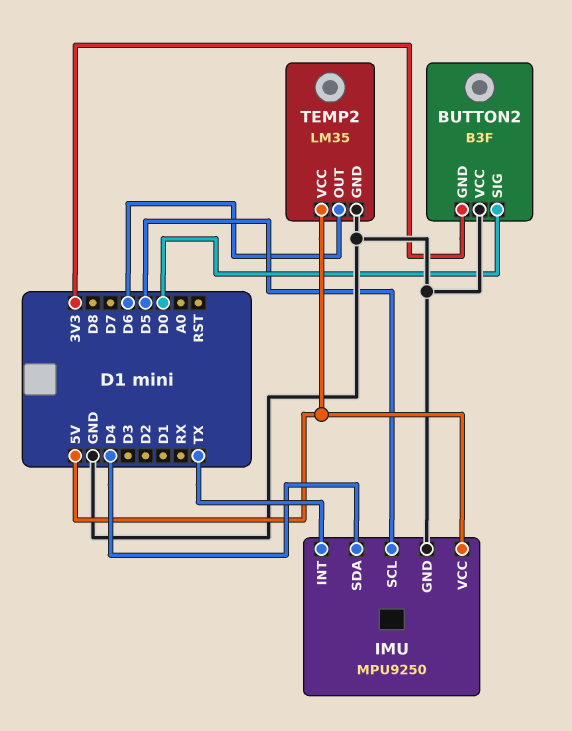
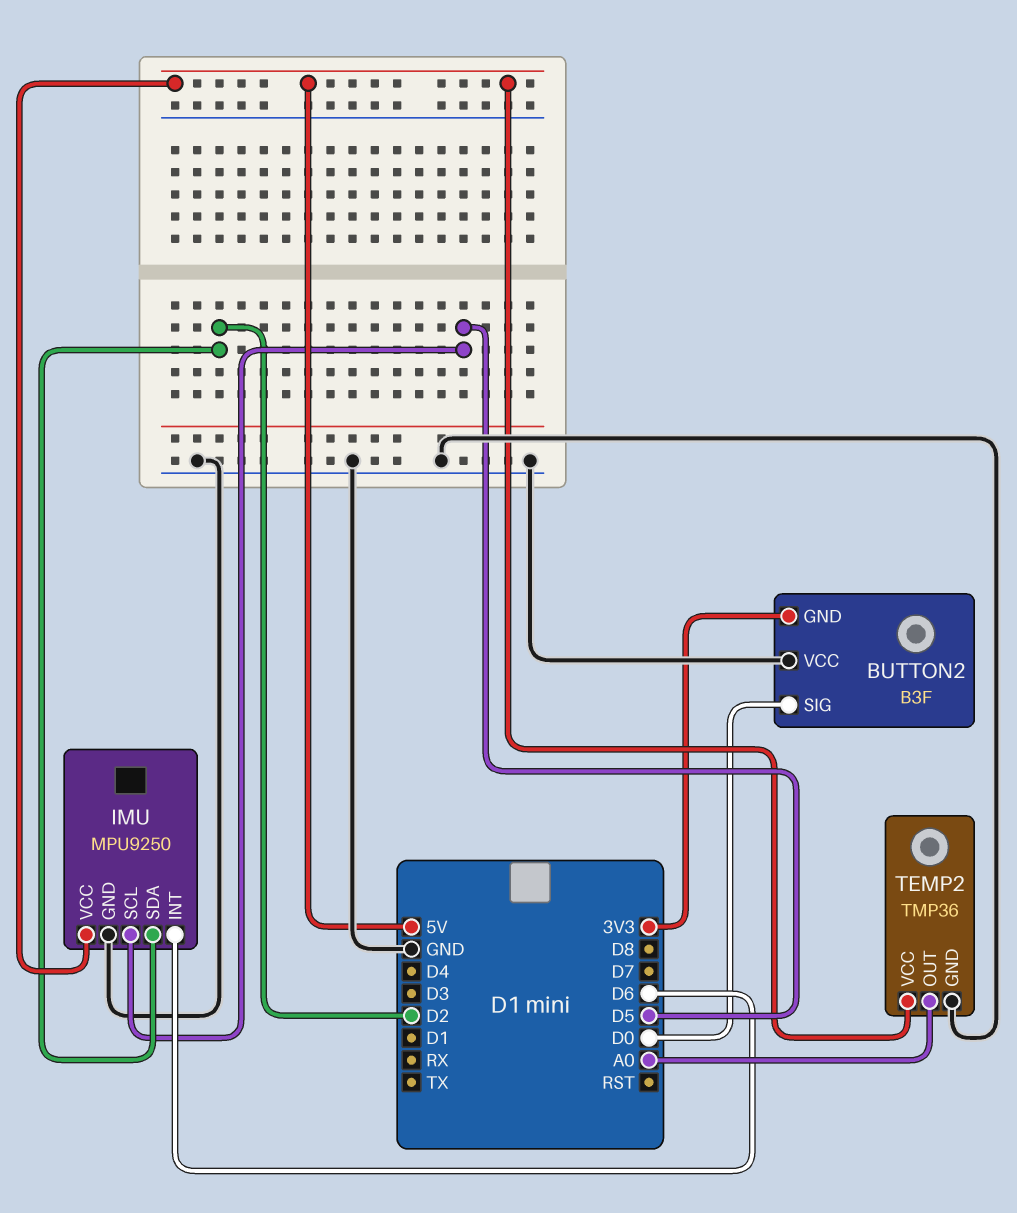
IMU pin INT: TX -> D6
IMU pin SDA: D4 -> D2
TEMP2: LM35 -> TMP36
TEMP2 pin OUT: D6 -> A0

